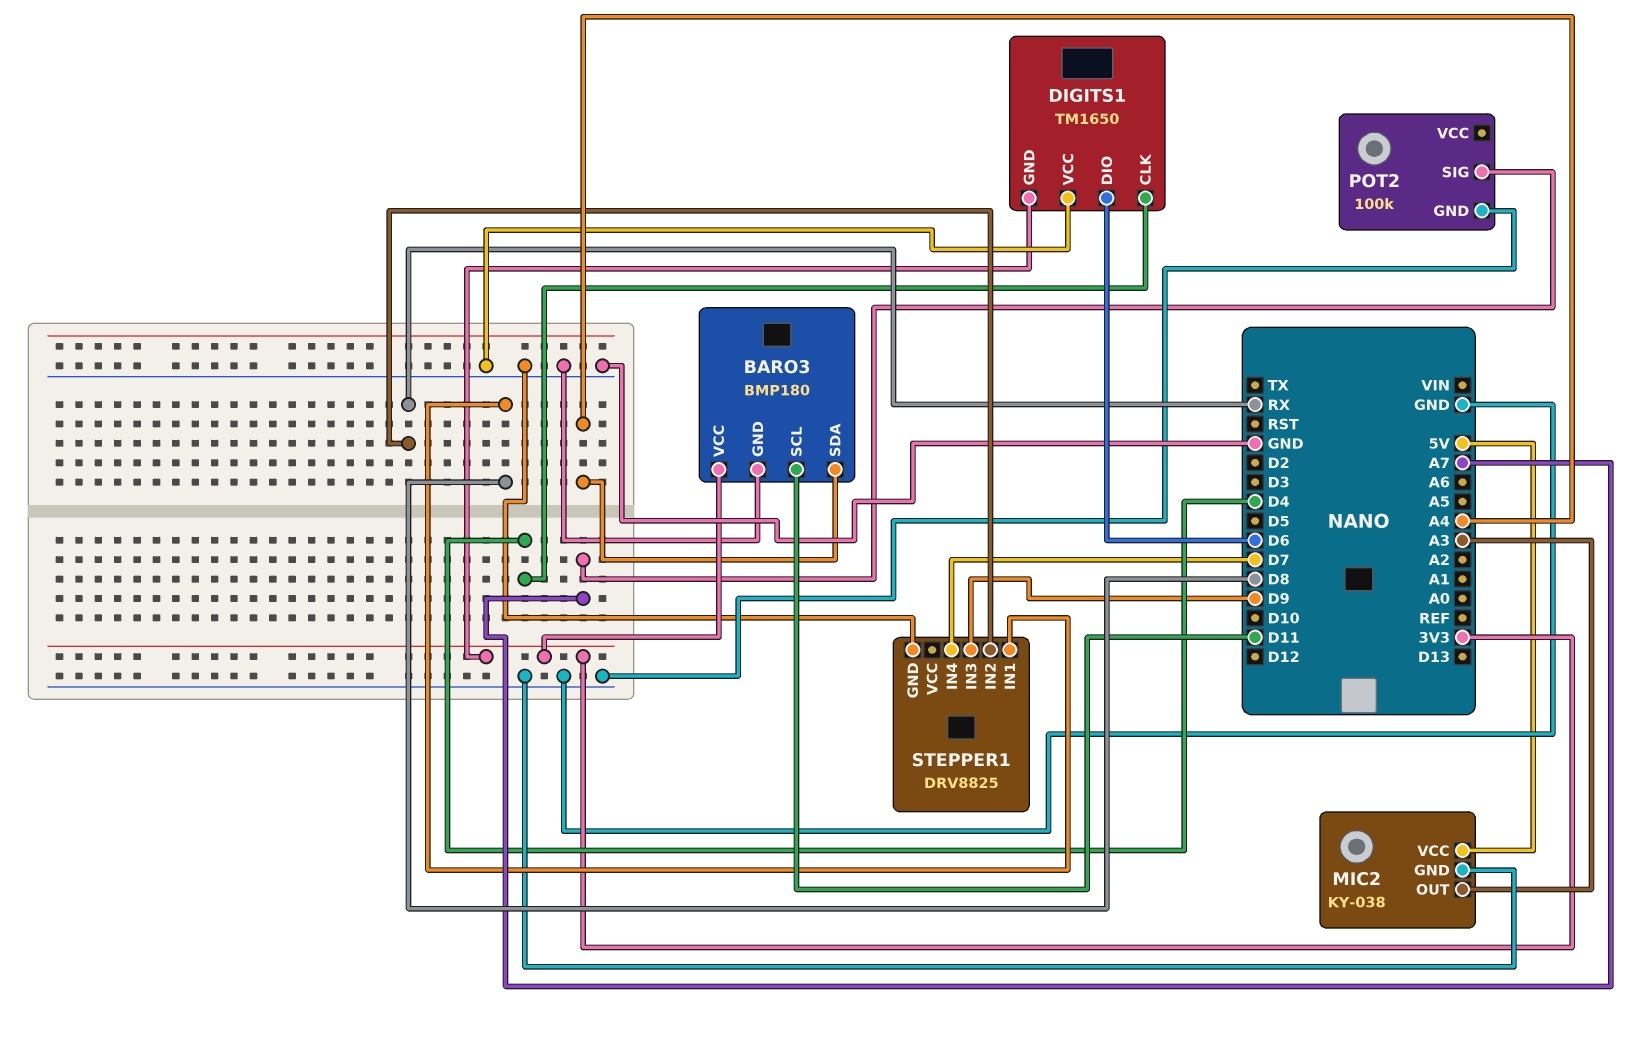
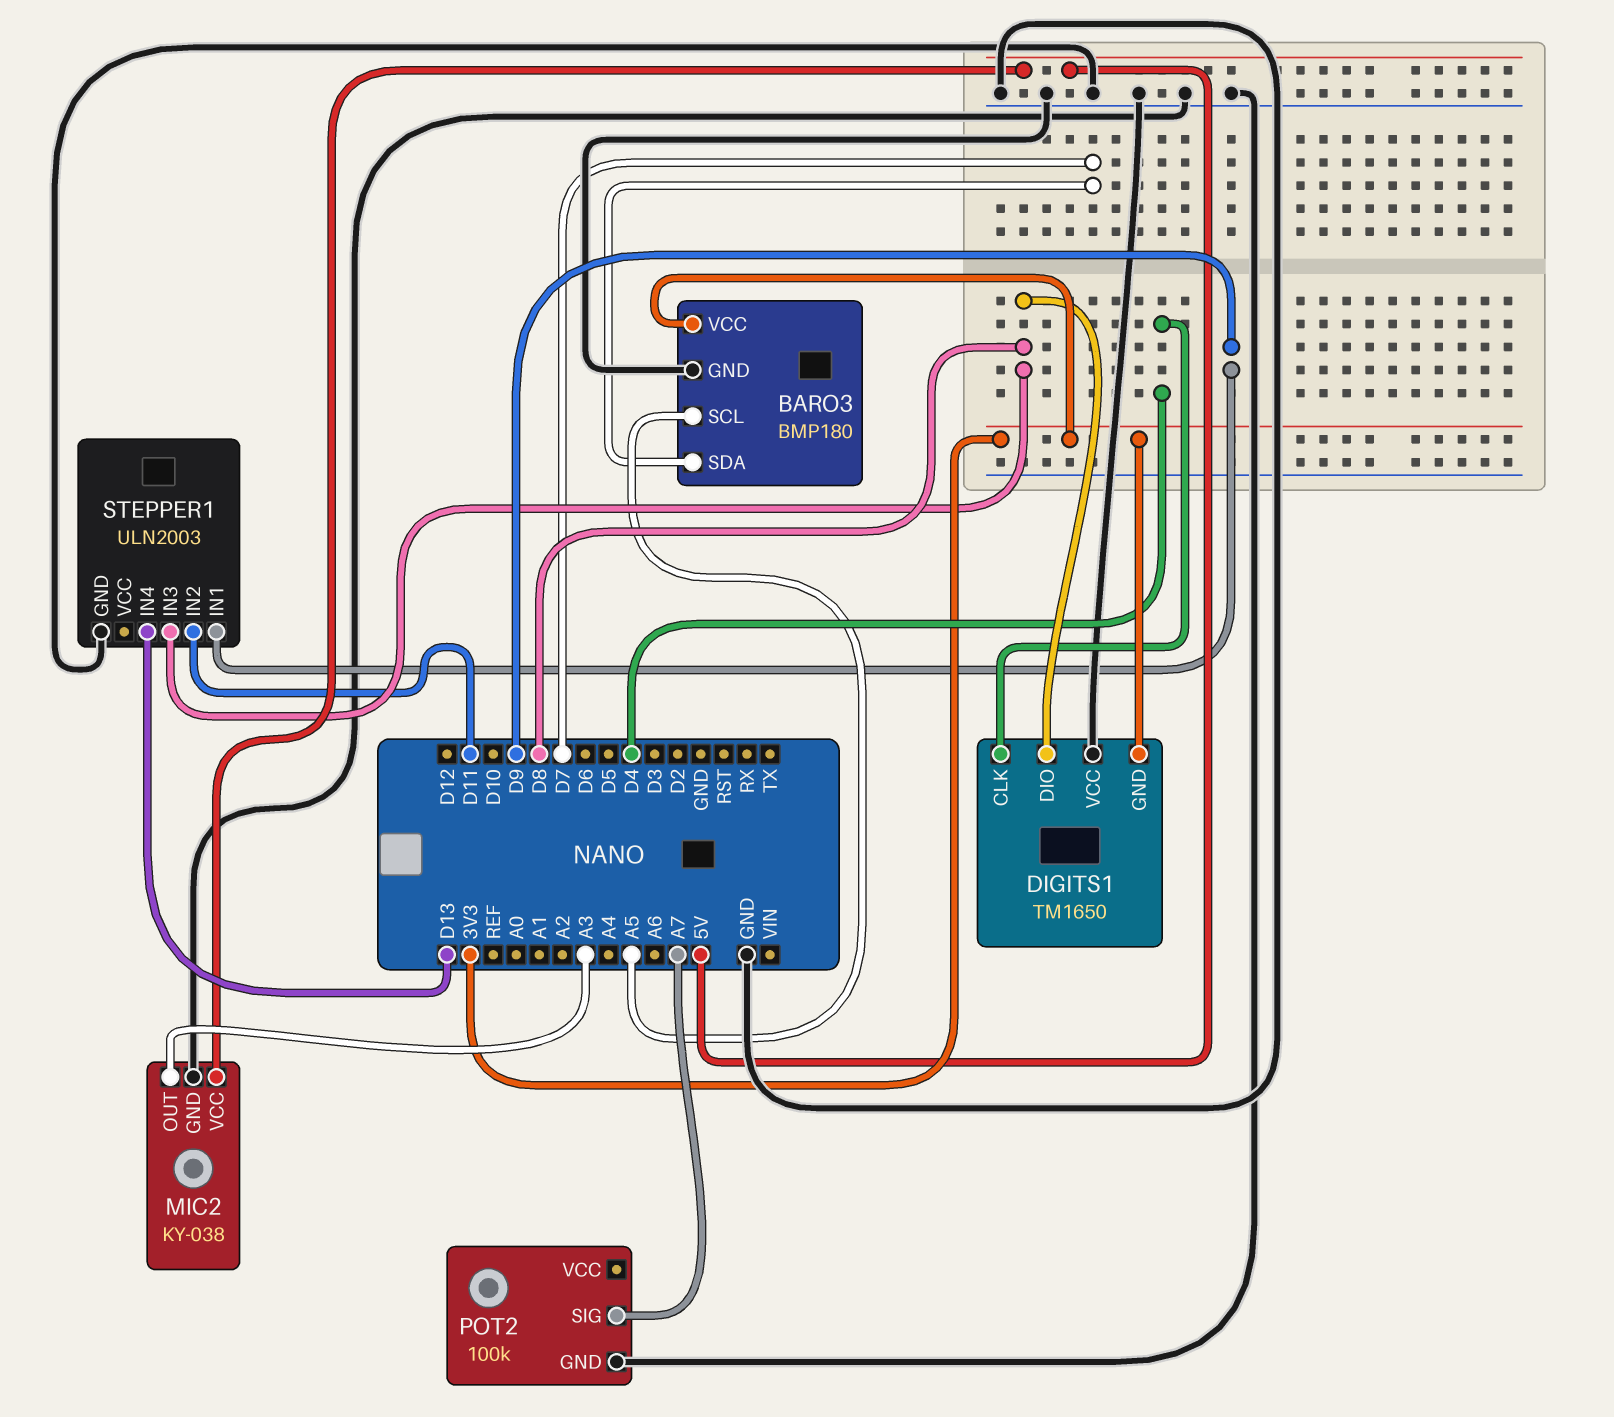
BARO3 pin SCL: D11 -> A5
BARO3 pin SDA: A4 -> D7
DIGITS1 pin DIO: D6 -> D8
STEPPER1: DRV8825 -> ULN2003
STEPPER1 pin IN1: D8 -> D9
STEPPER1 pin IN2: RX -> D11
STEPPER1 pin IN3: D9 -> D8
STEPPER1 pin IN4: D7 -> D13

